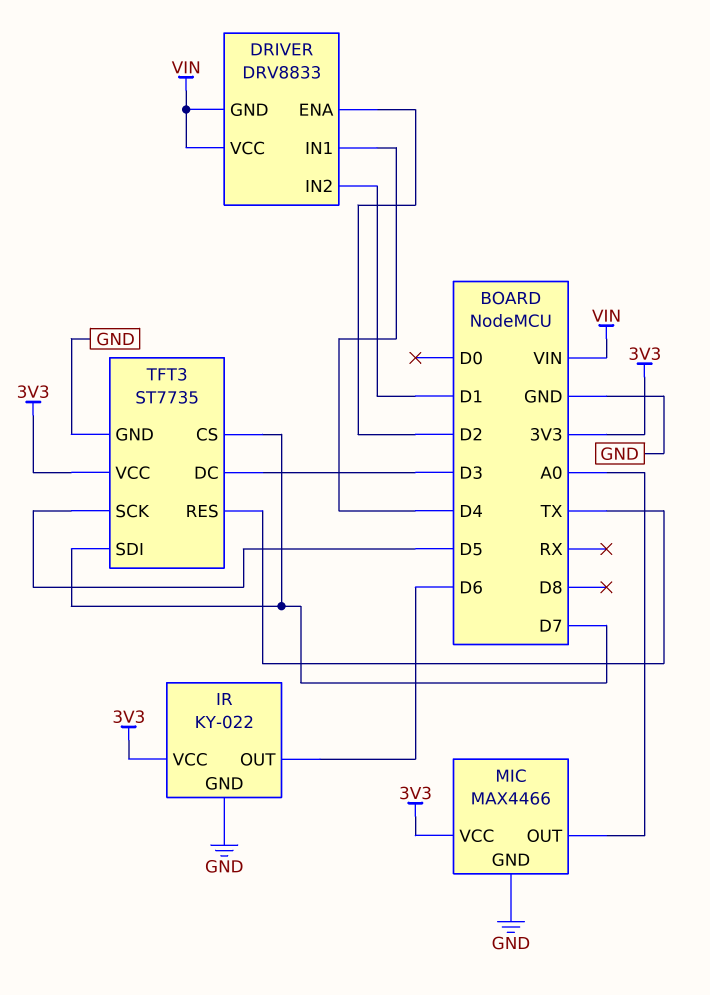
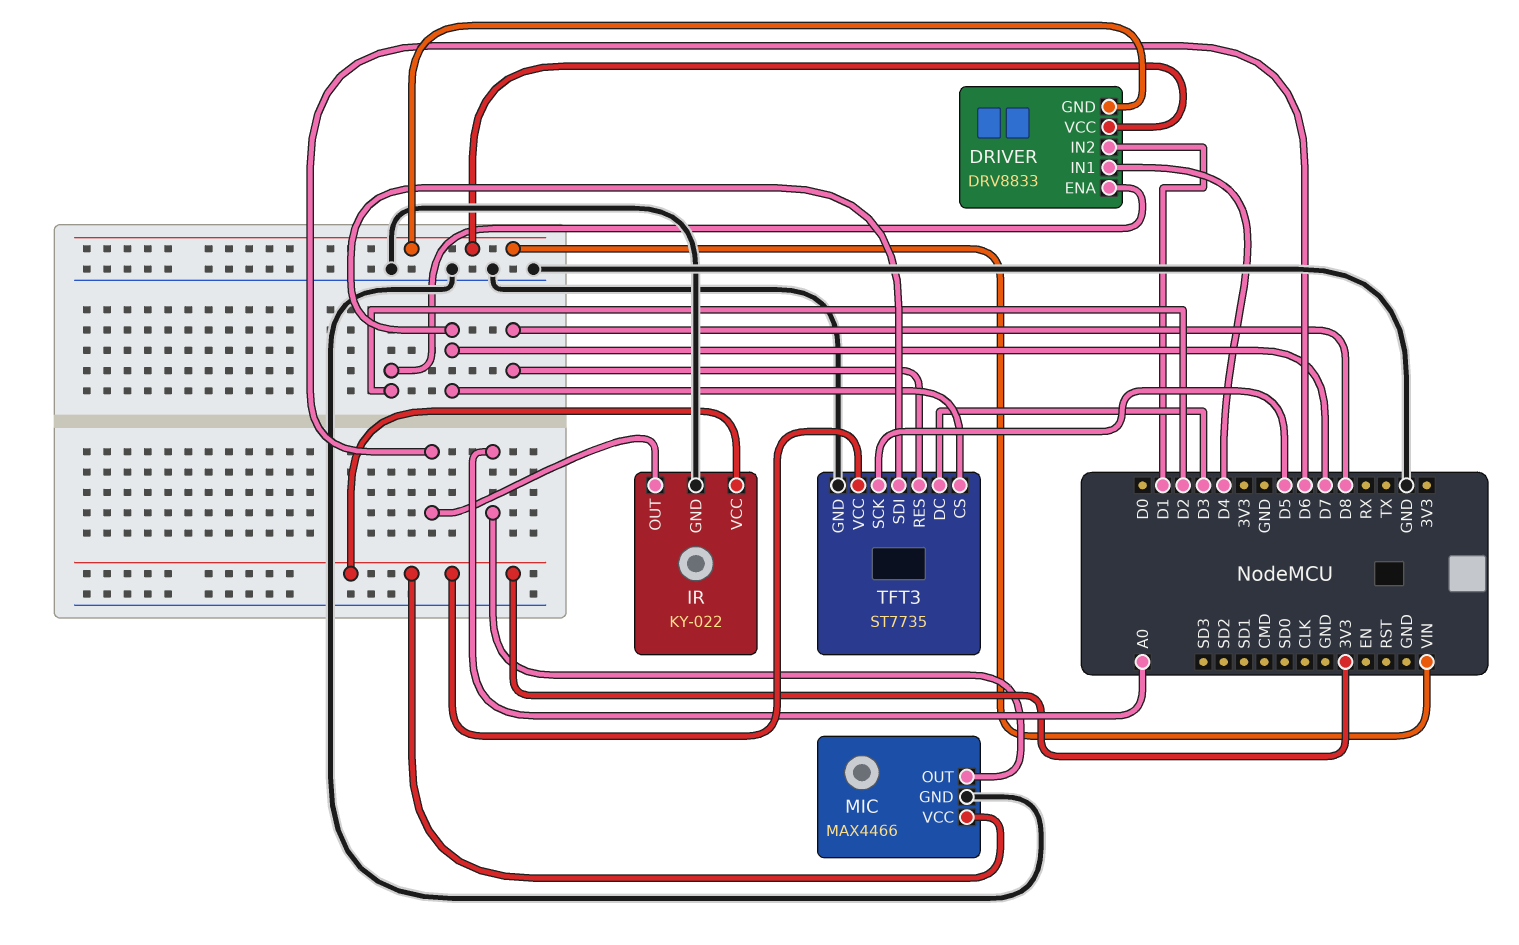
TFT3 pin RES: TX -> D8

